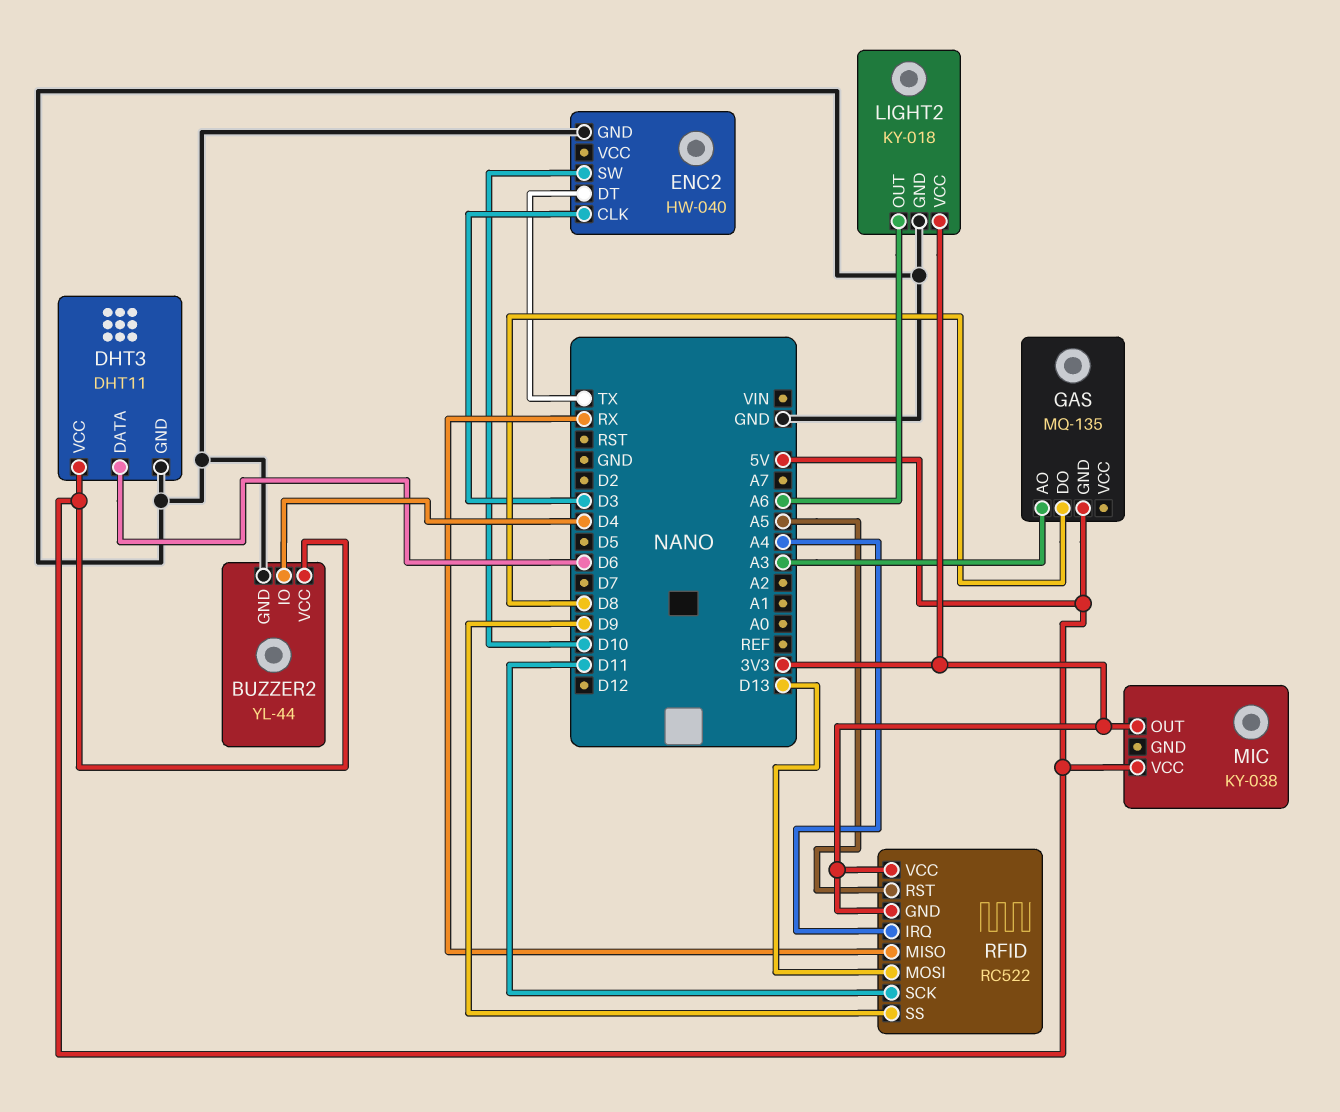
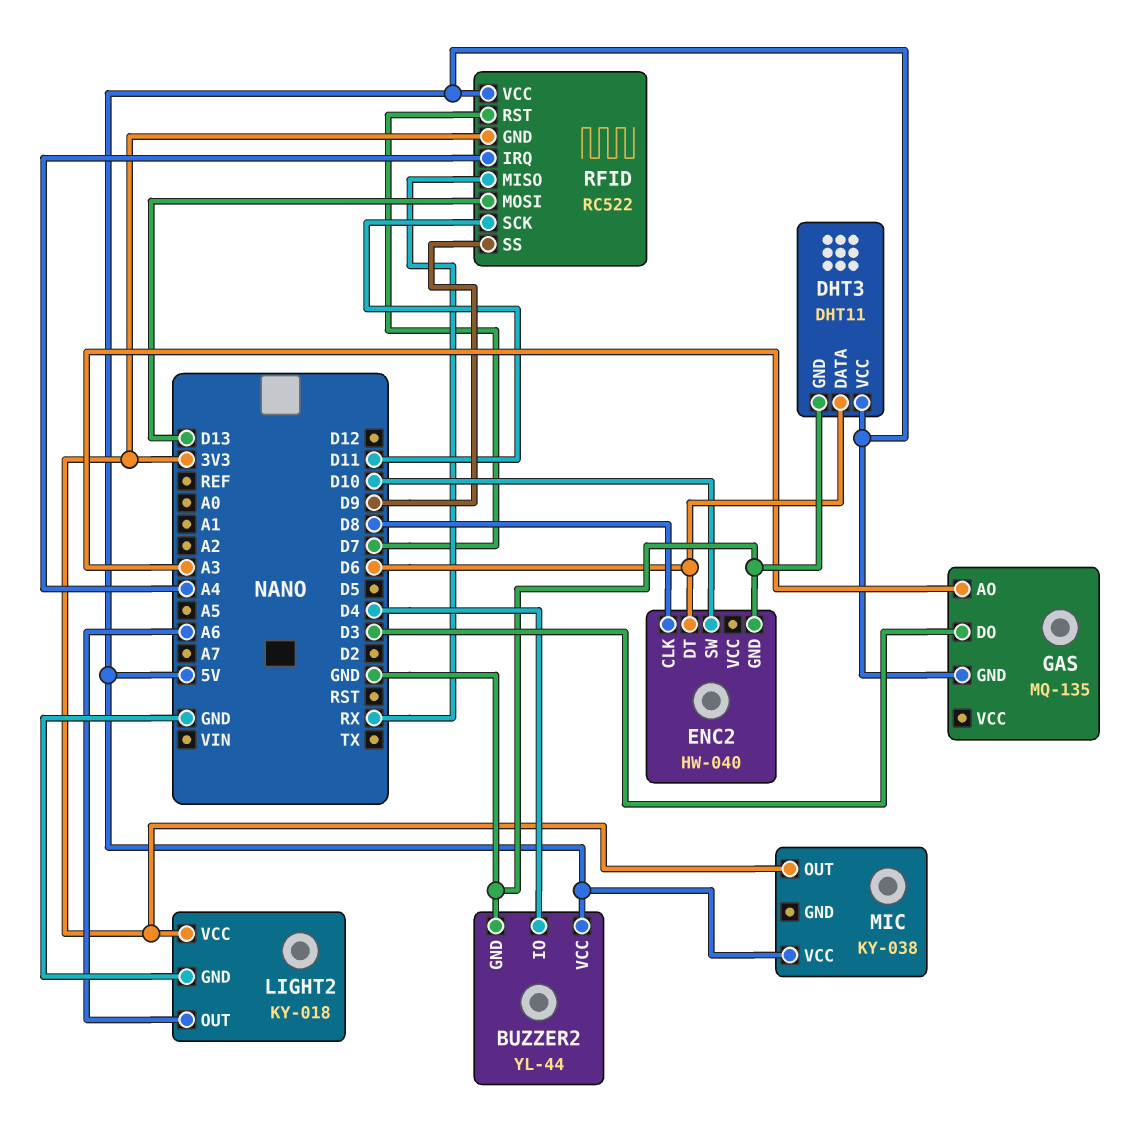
ENC2 pin CLK: D3 -> D8
ENC2 pin DT: TX -> D6
GAS pin DO: D8 -> D3
RFID pin RST: A5 -> D7
RFID pin VCC: 3V3 -> 5V

